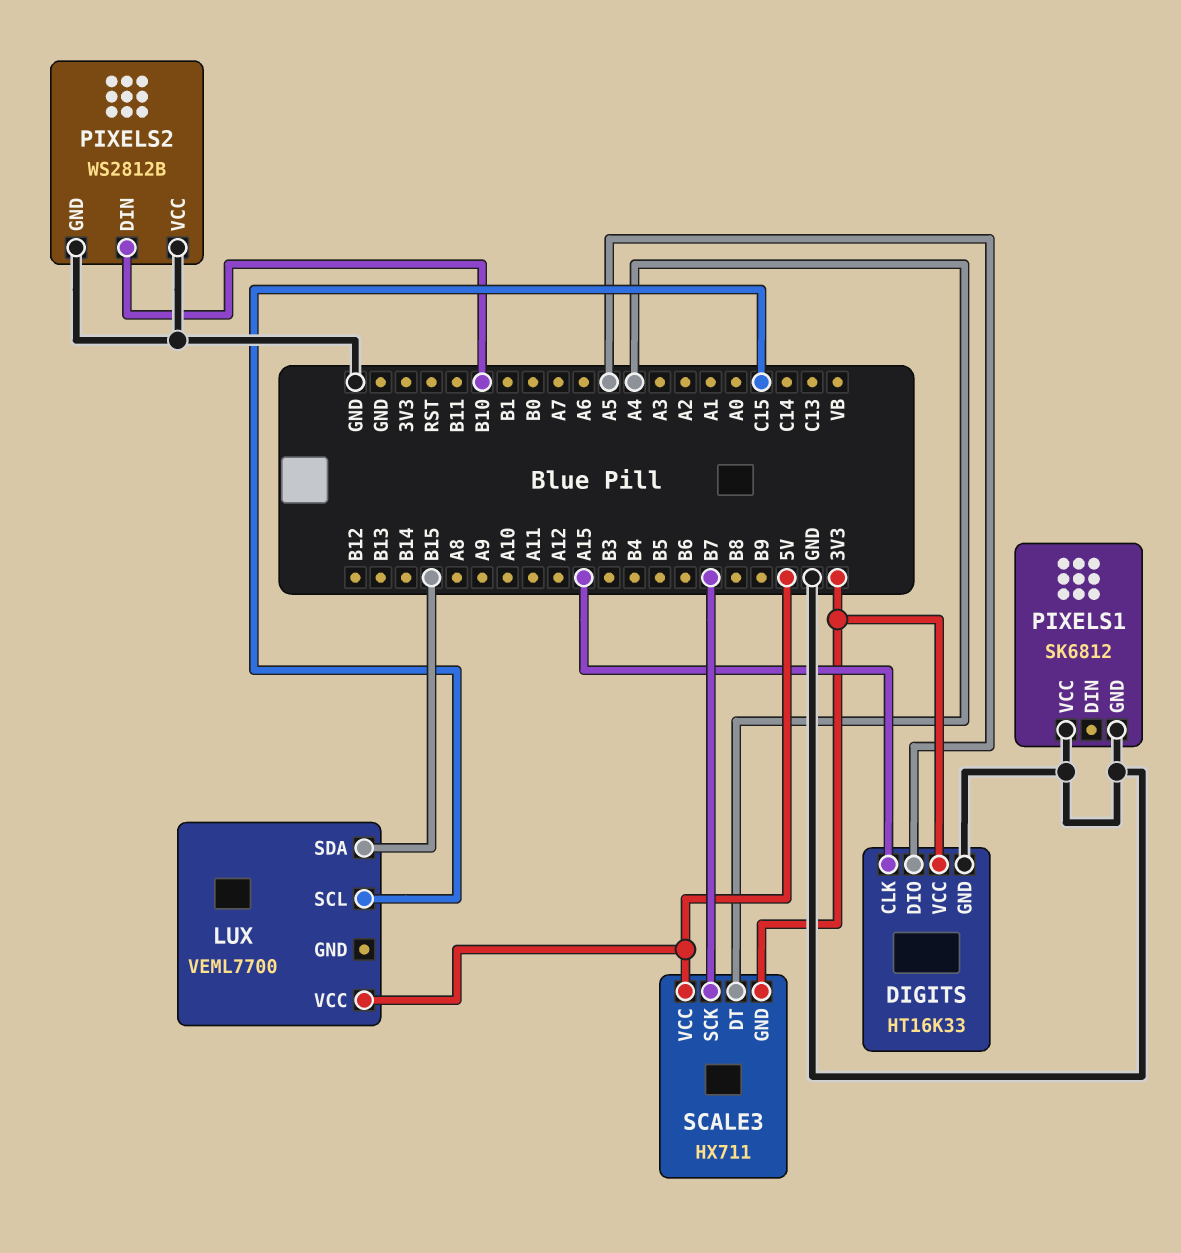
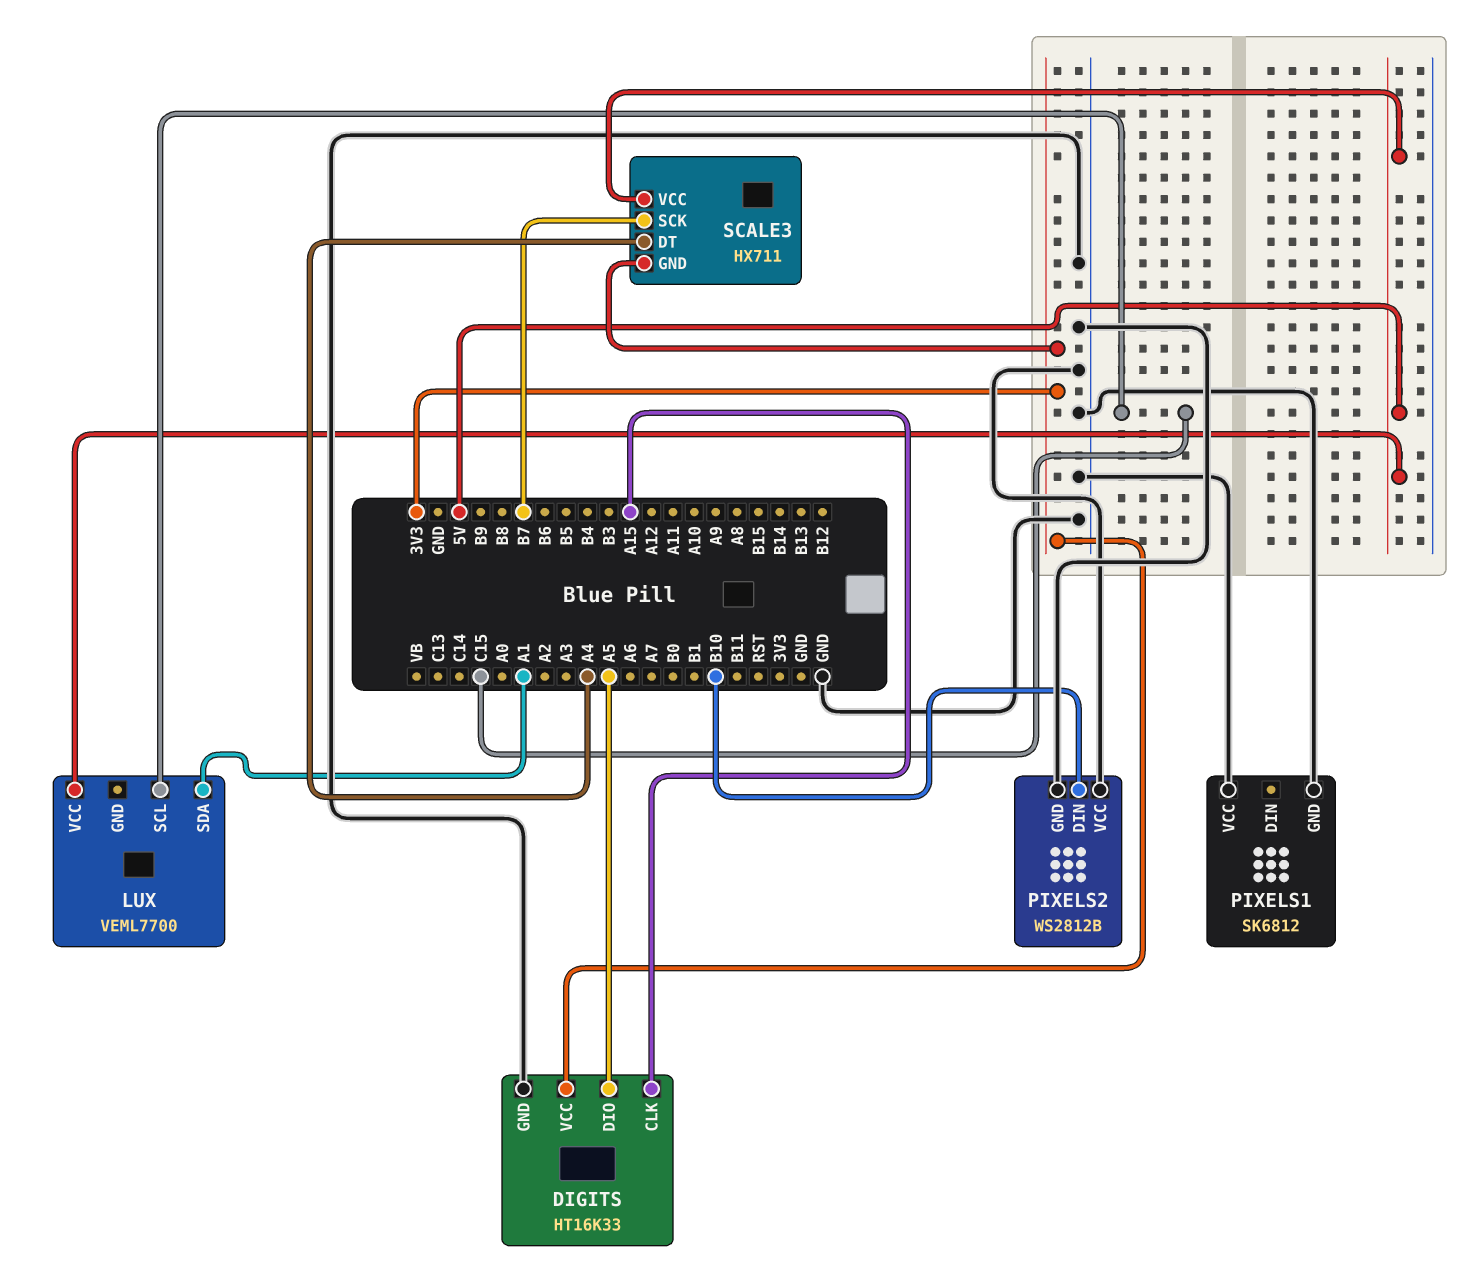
LUX pin SDA: B15 -> A1

